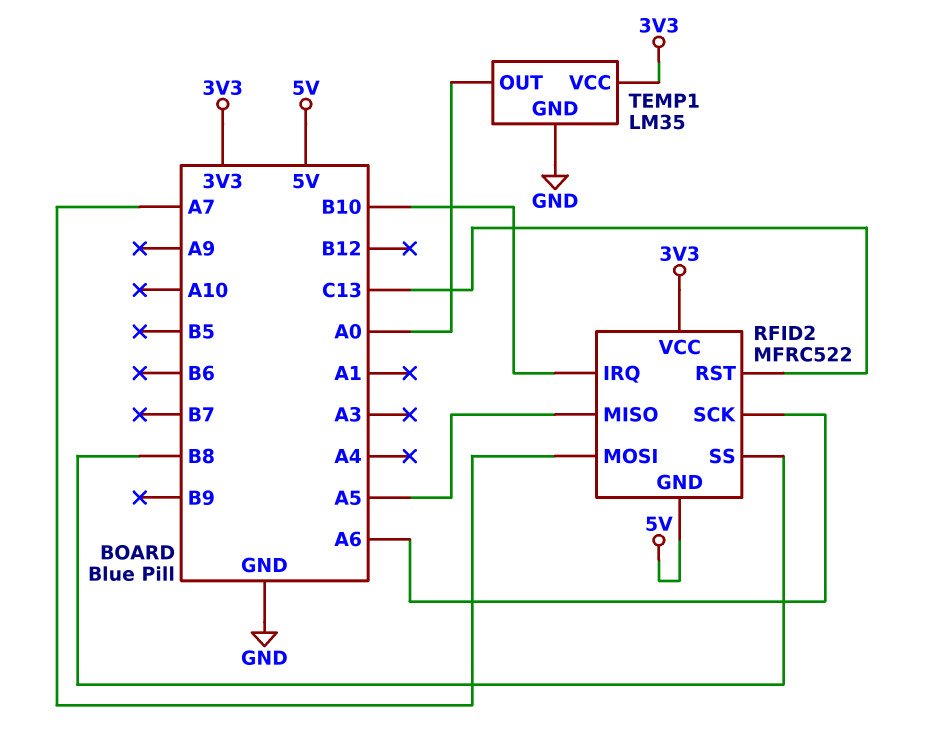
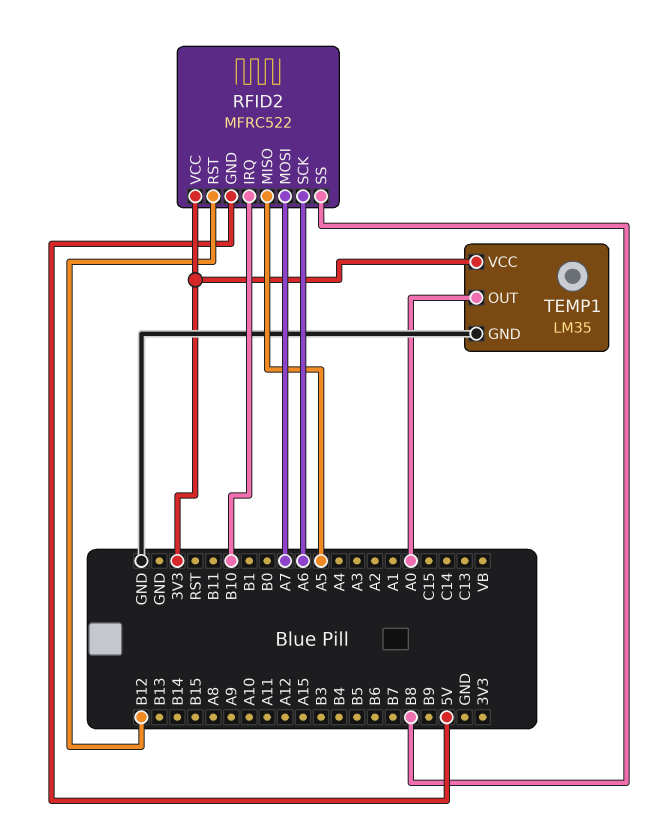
RFID2 pin RST: C13 -> B12

